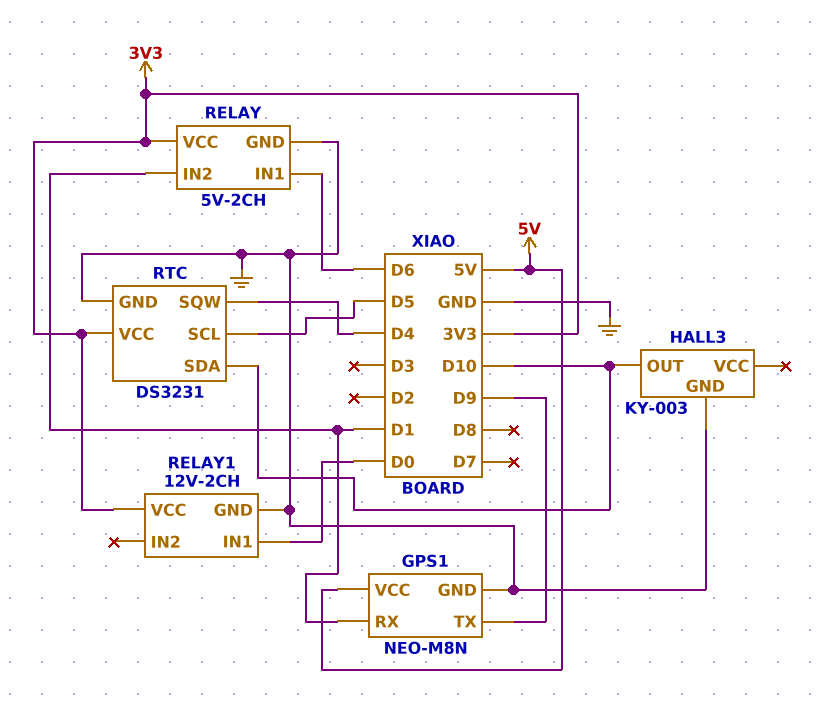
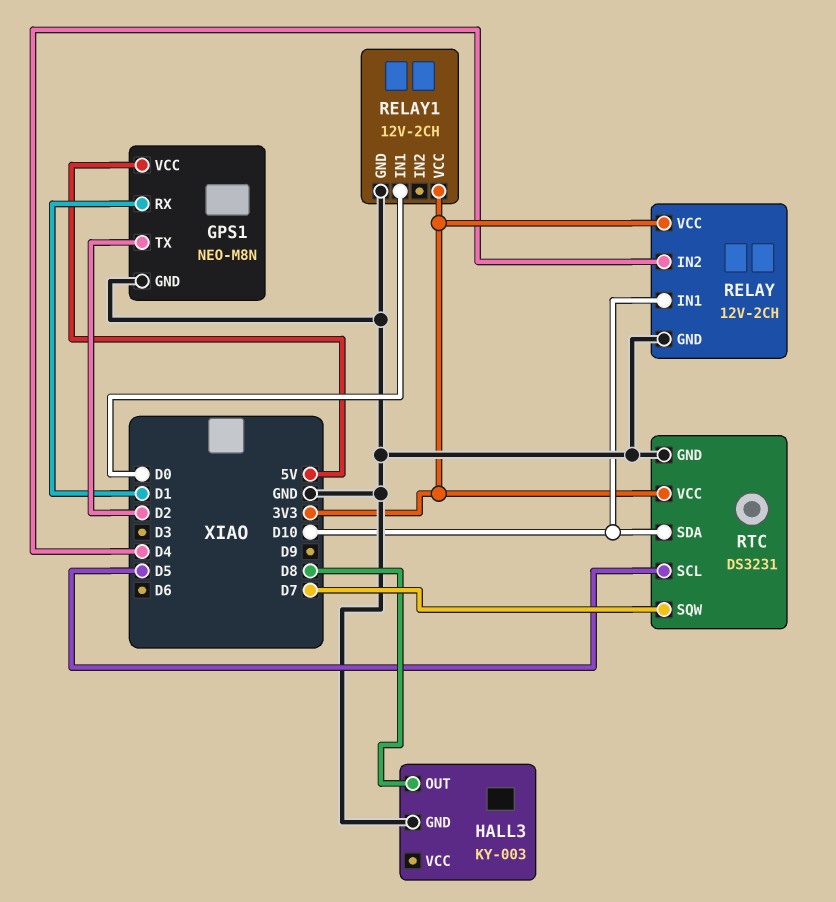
GPS1 pin TX: D9 -> D2
HALL3 pin OUT: D10 -> D8
RELAY: 5V-2CH -> 12V-2CH
RELAY pin IN1: D6 -> D10
RELAY pin IN2: D1 -> D4
RTC pin SQW: D4 -> D7

